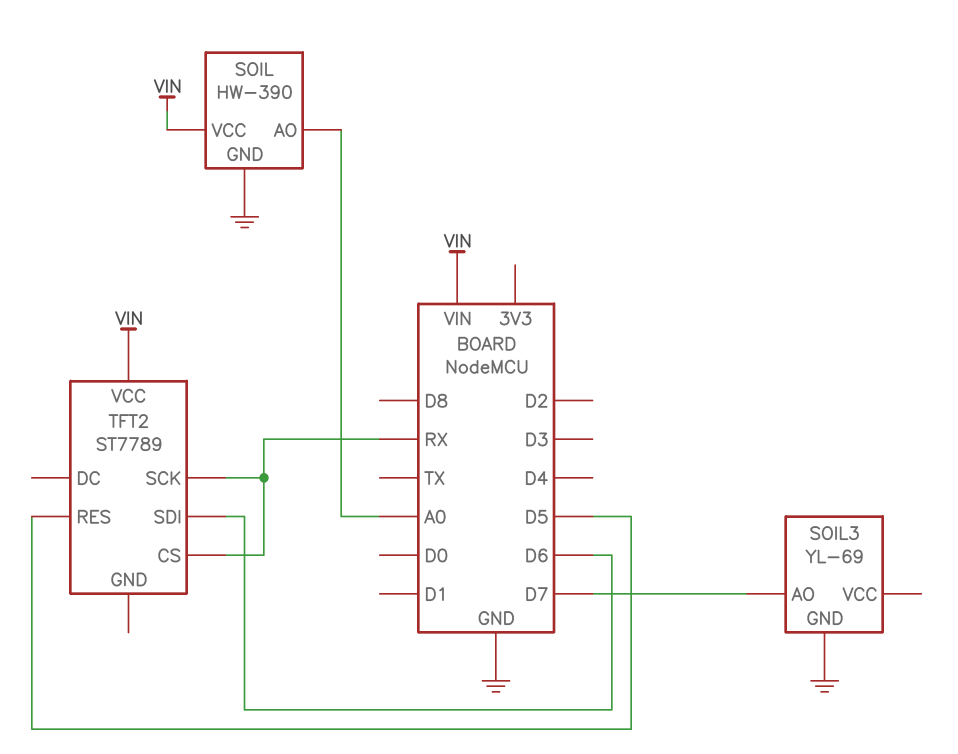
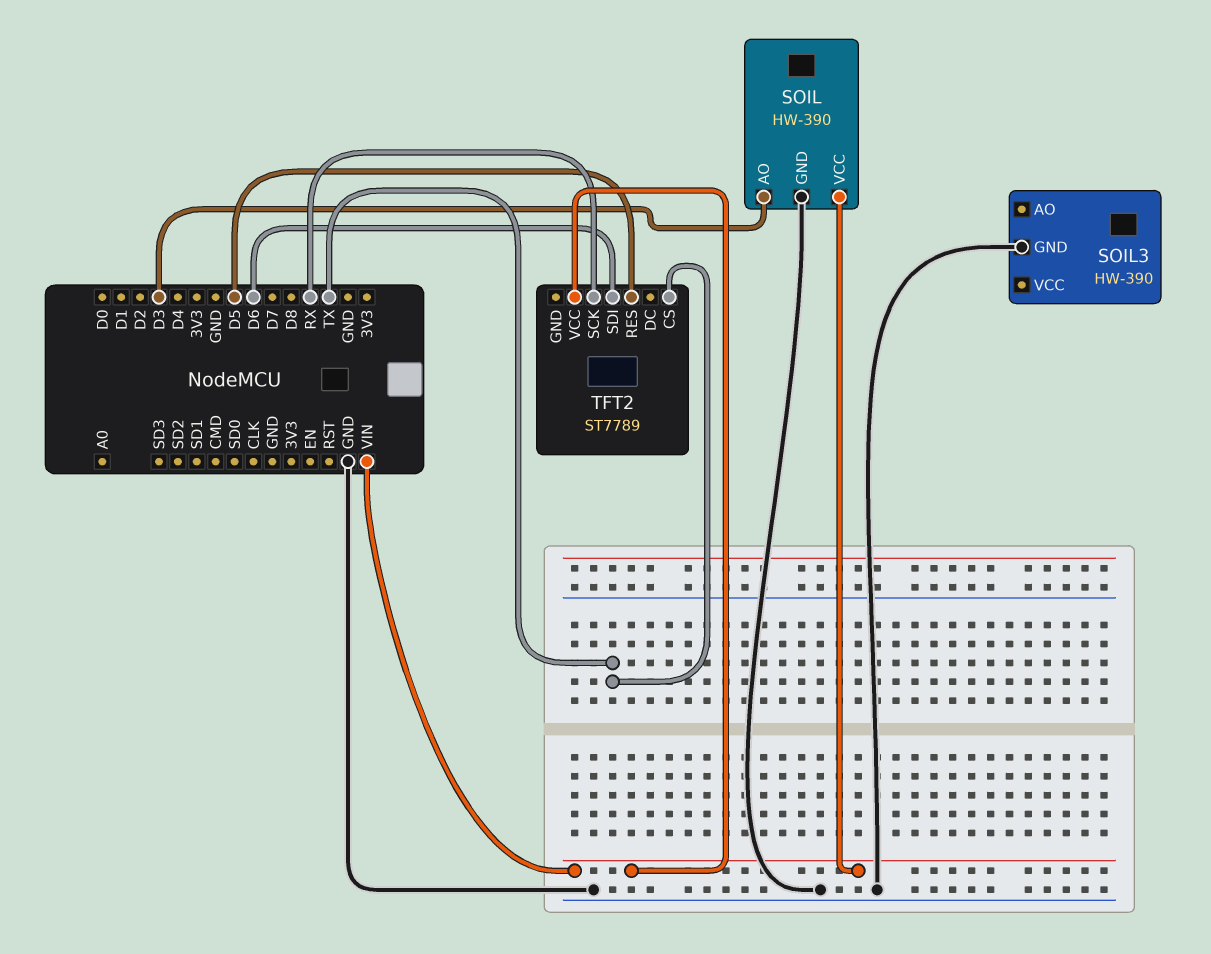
SOIL pin AO: A0 -> D3
SOIL3: YL-69 -> HW-390
SOIL3 pin AO: D7 -> none
TFT2 pin CS: RX -> TX

